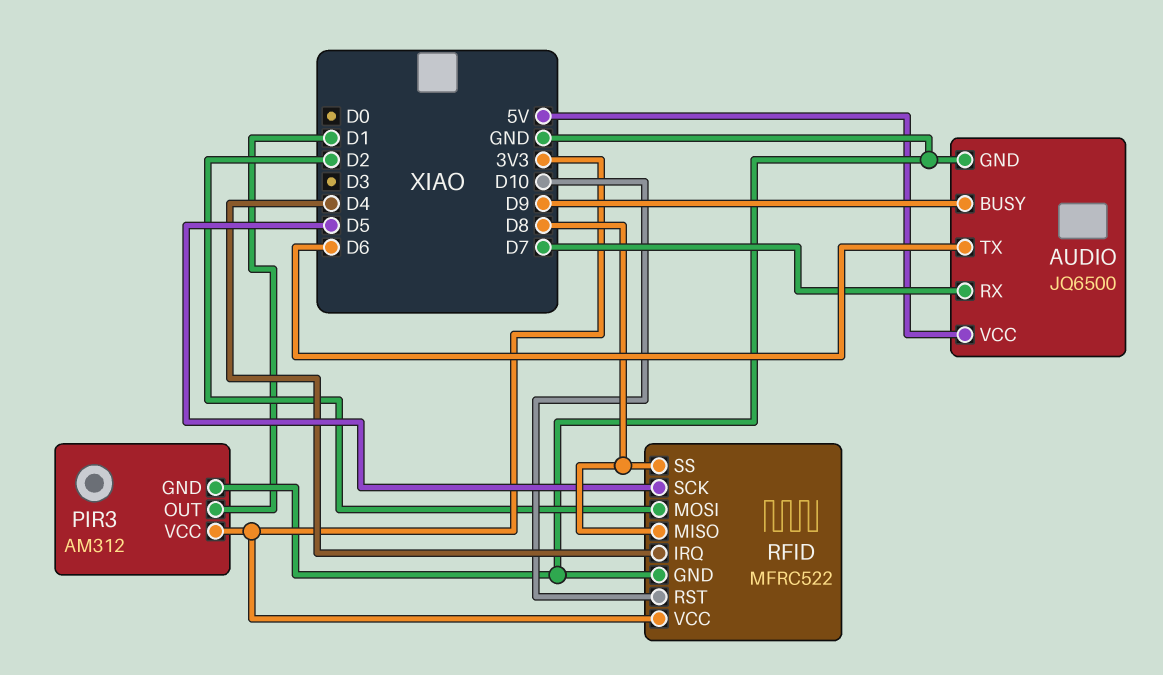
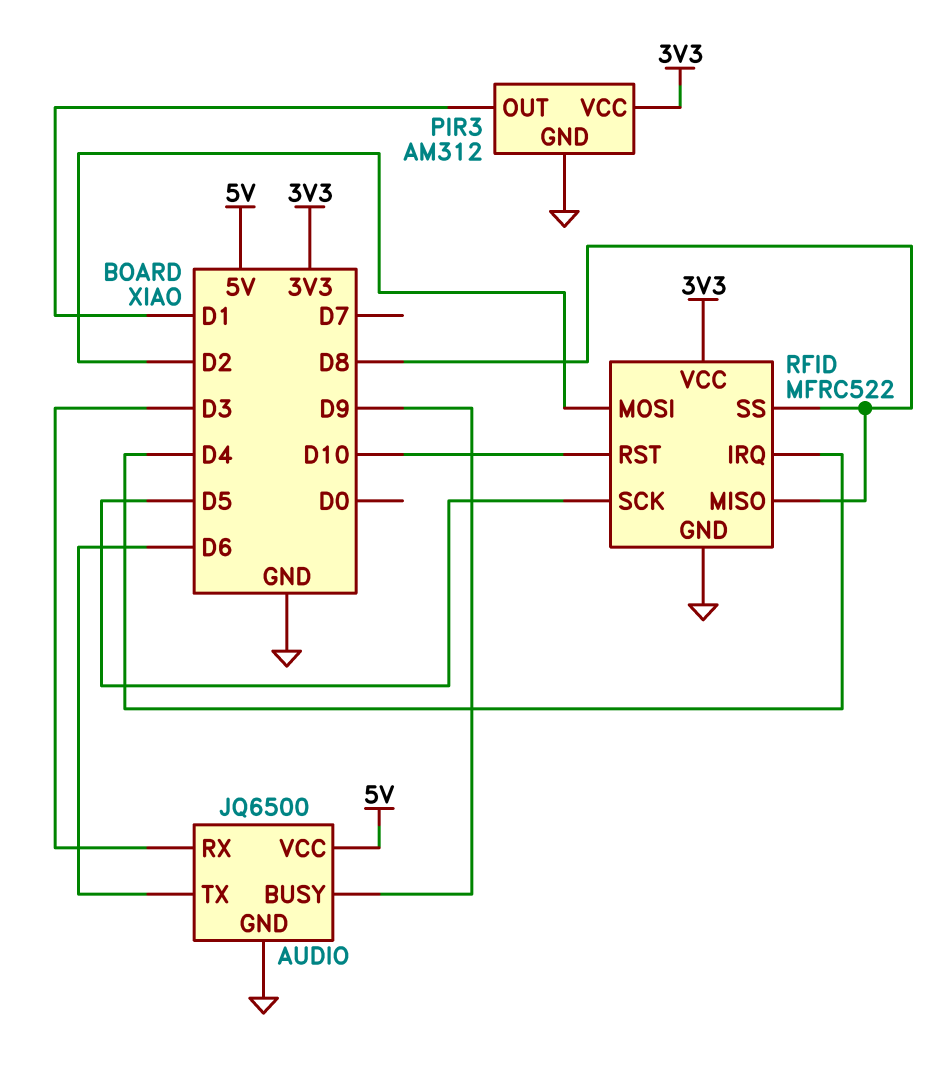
AUDIO pin RX: D7 -> D3

